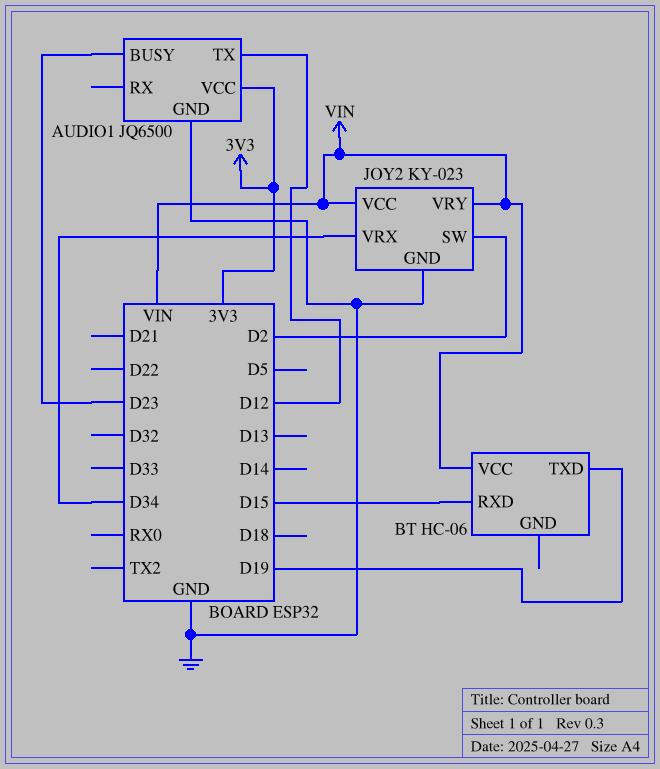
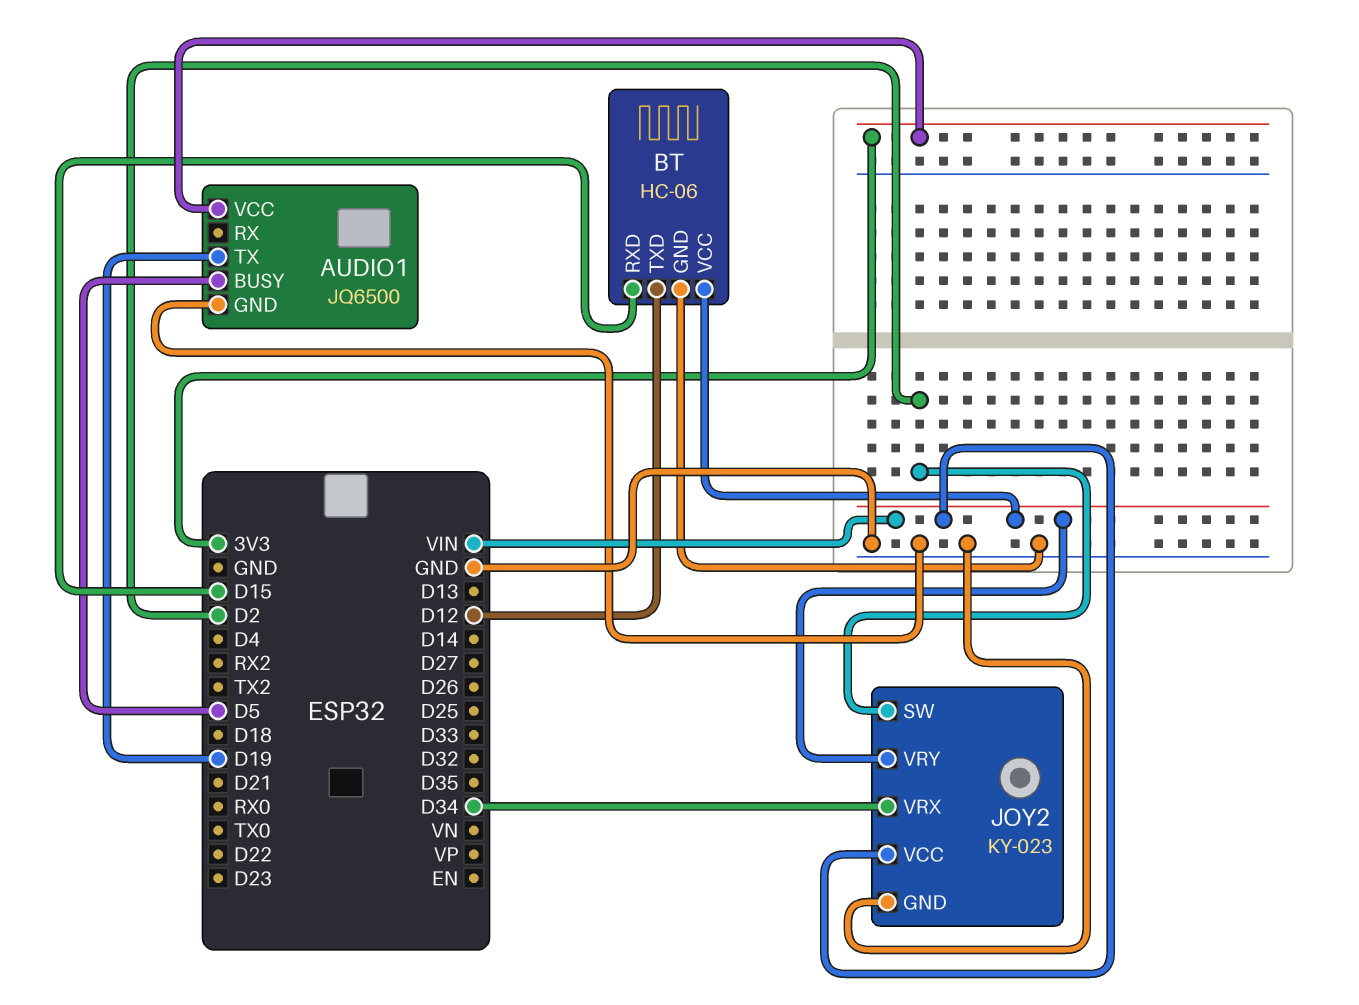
AUDIO1 pin BUSY: D23 -> D5
AUDIO1 pin TX: D12 -> D19
BT pin GND: none -> GND
BT pin TXD: D19 -> D12

